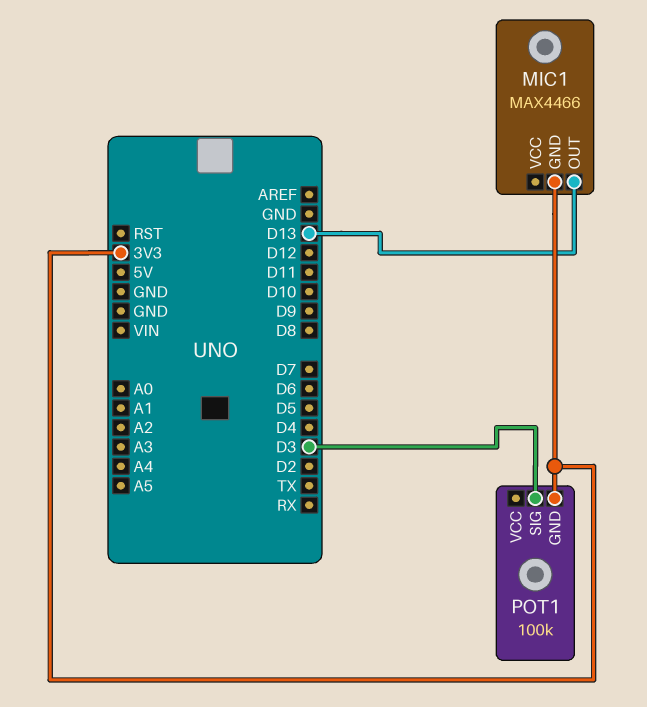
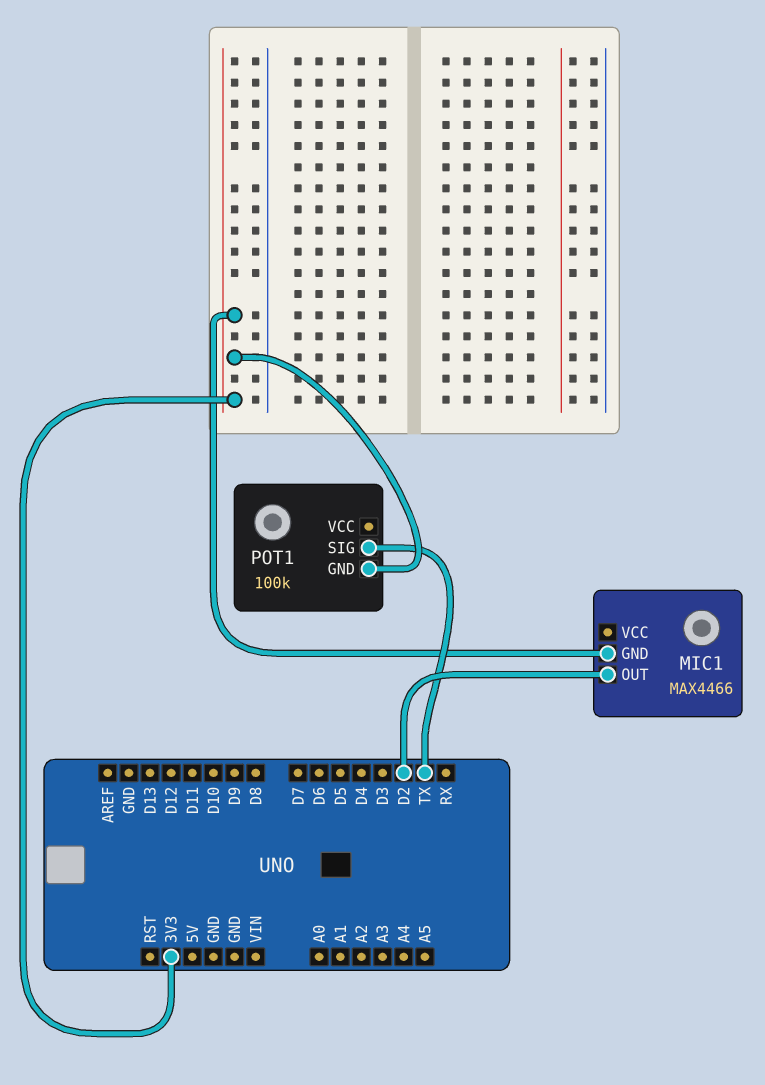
MIC1 pin OUT: D13 -> D2
POT1 pin SIG: D3 -> TX

